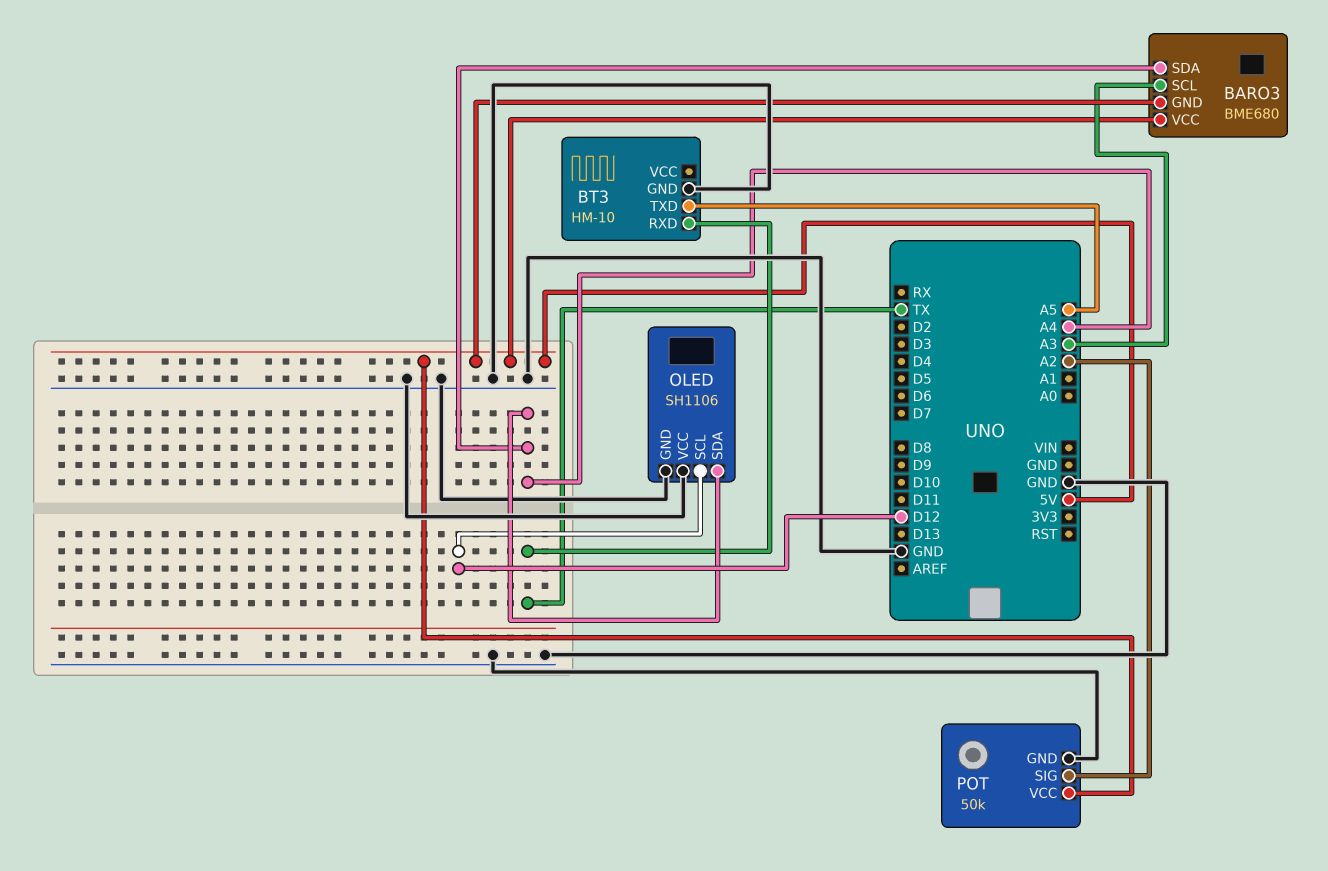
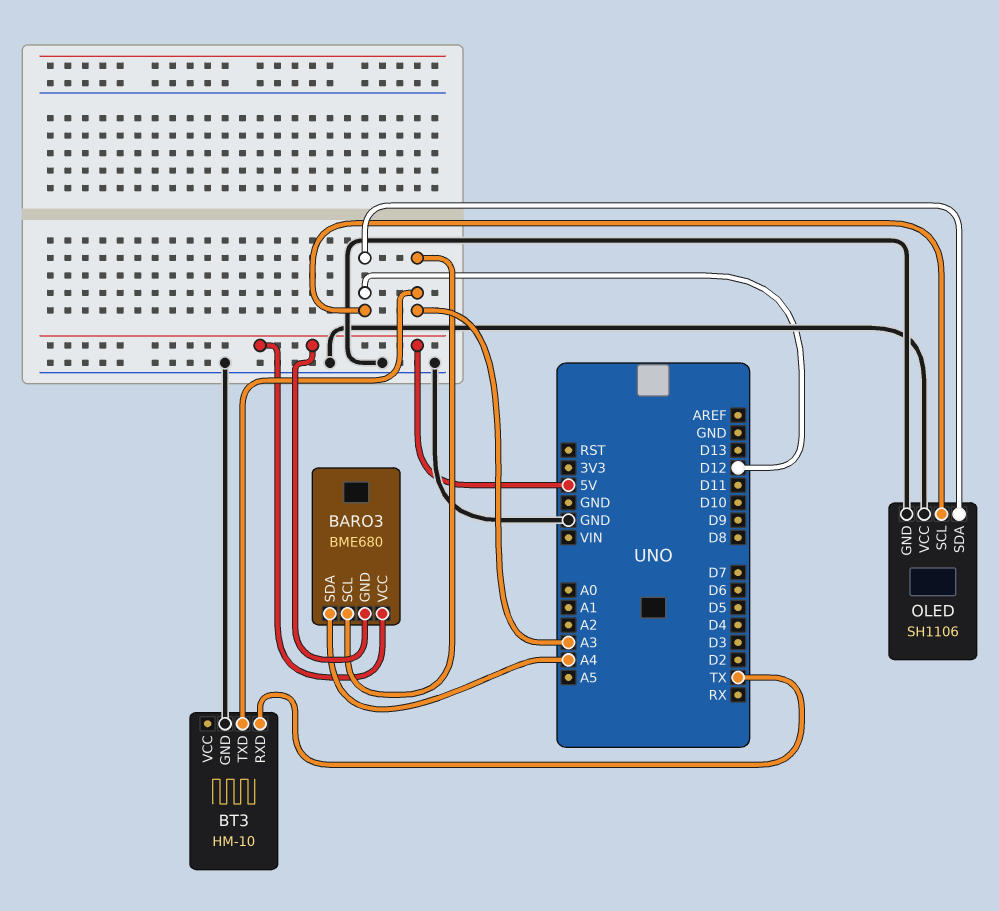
BT3 pin TXD: A5 -> A3
OLED pin SDA: A4 -> D12
POT: 50k -> none
POT pin GND: GND -> none
POT pin SIG: A2 -> none
POT pin VCC: 5V -> none

